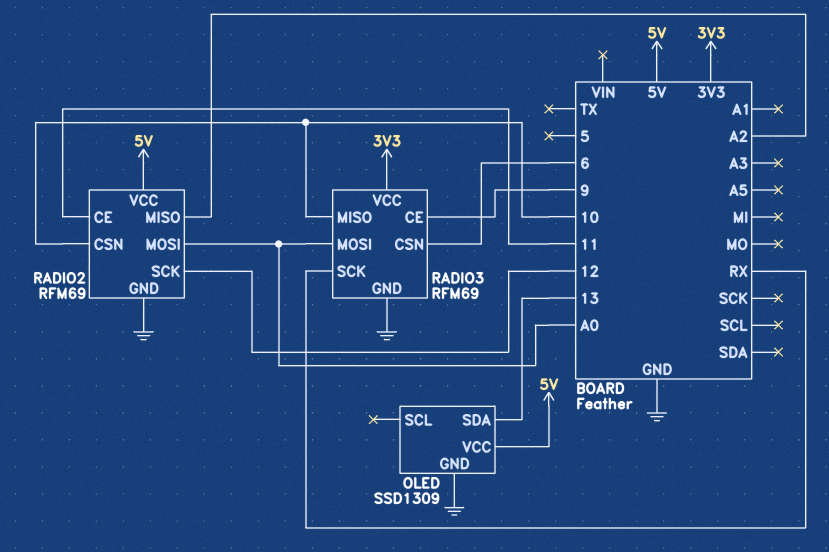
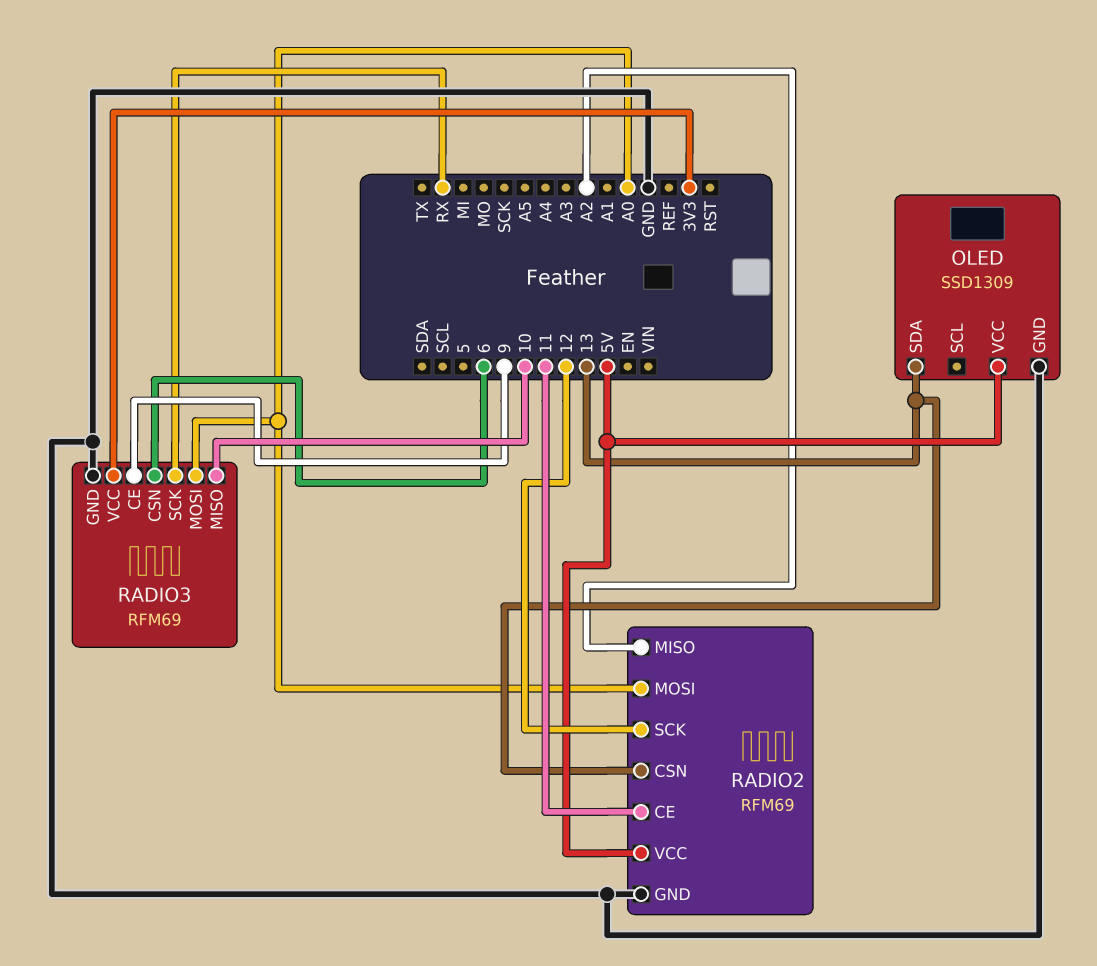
RADIO2 pin CSN: 10 -> 13

